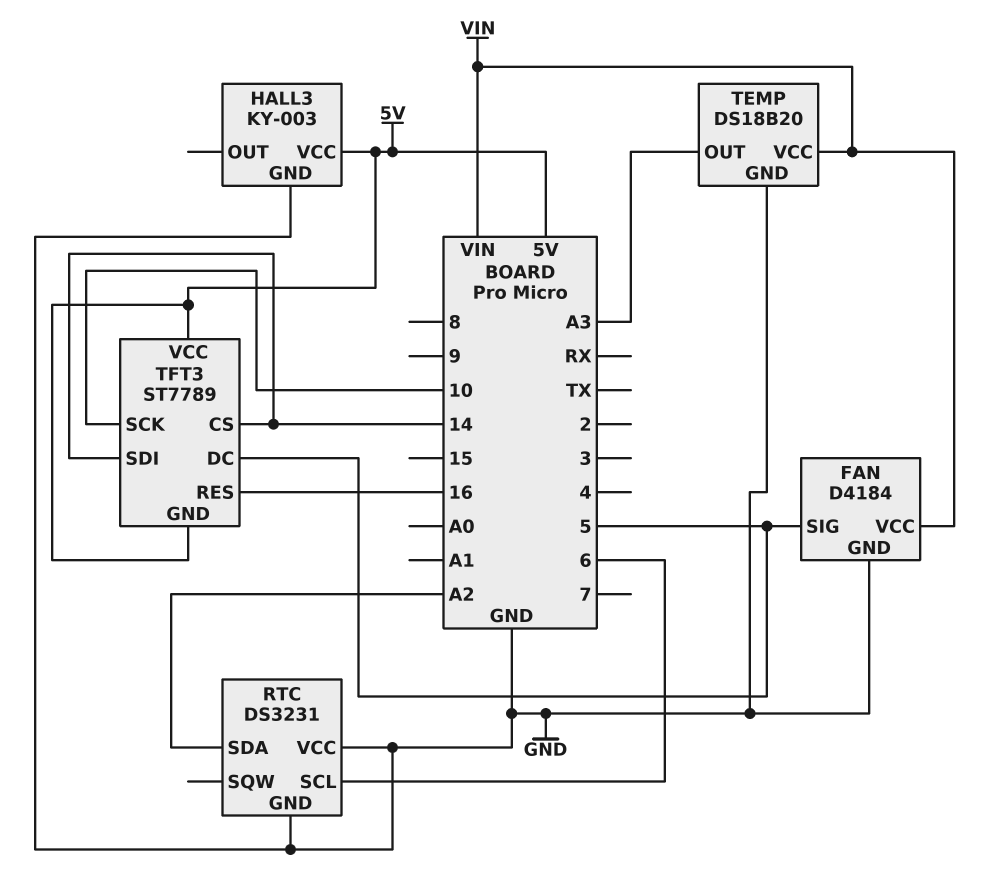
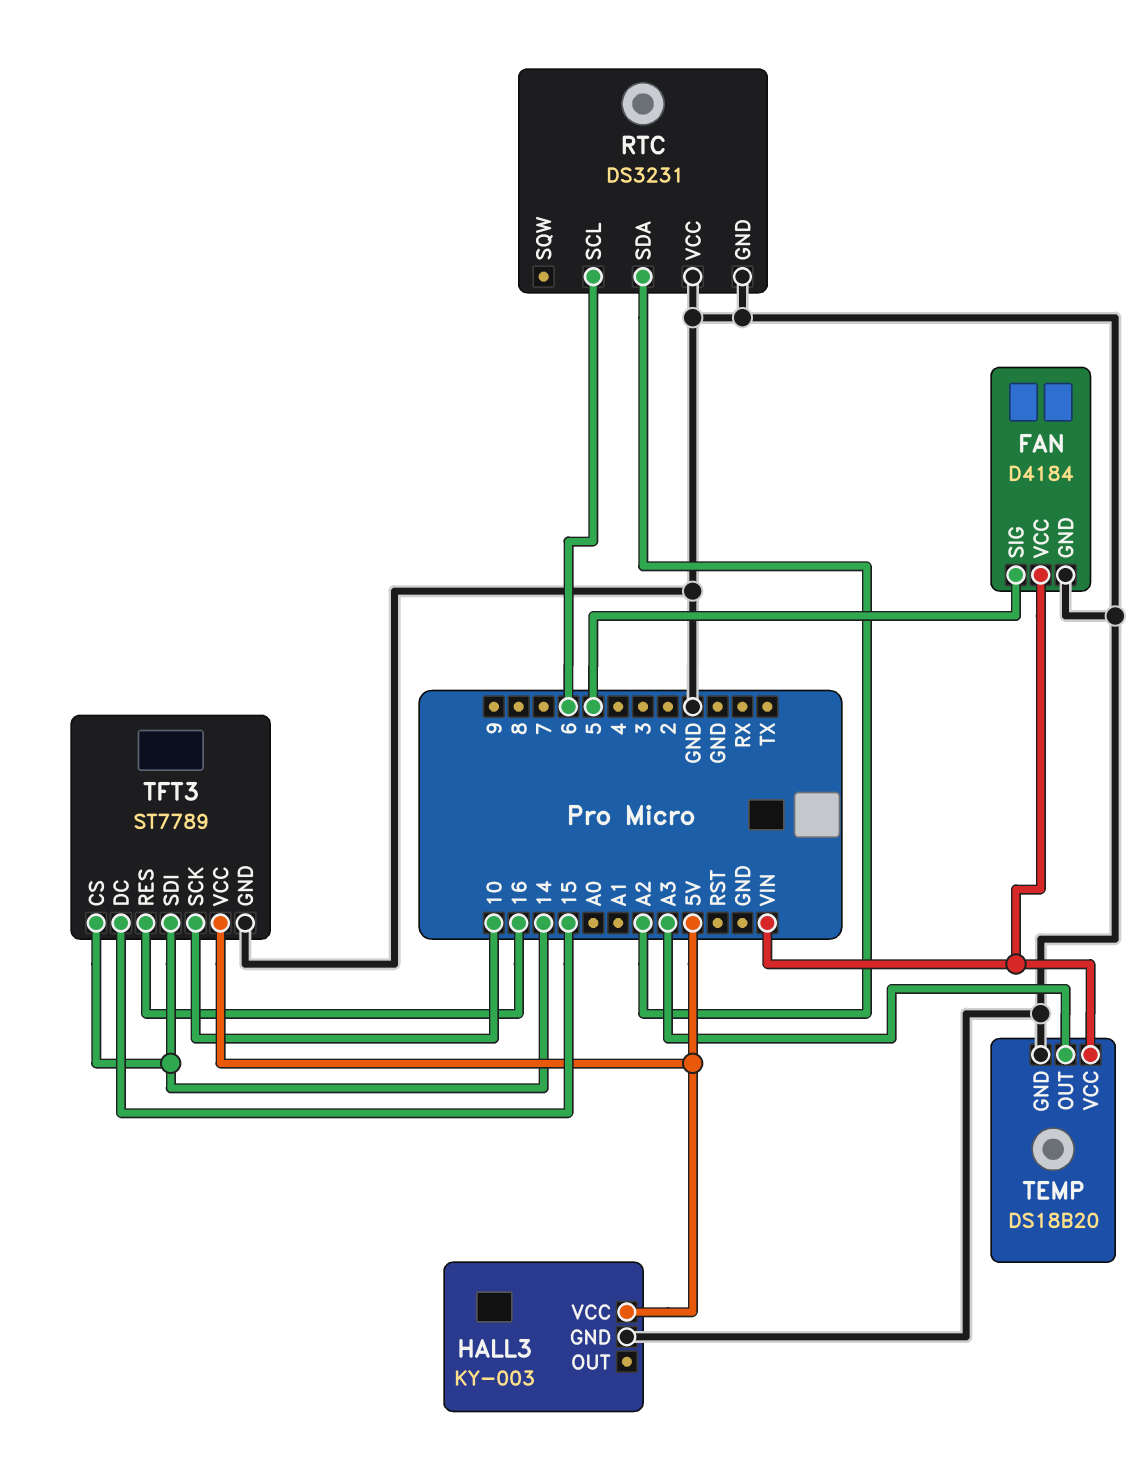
TFT3 pin DC: 5 -> 15
TFT3 pin GND: 5V -> GND

